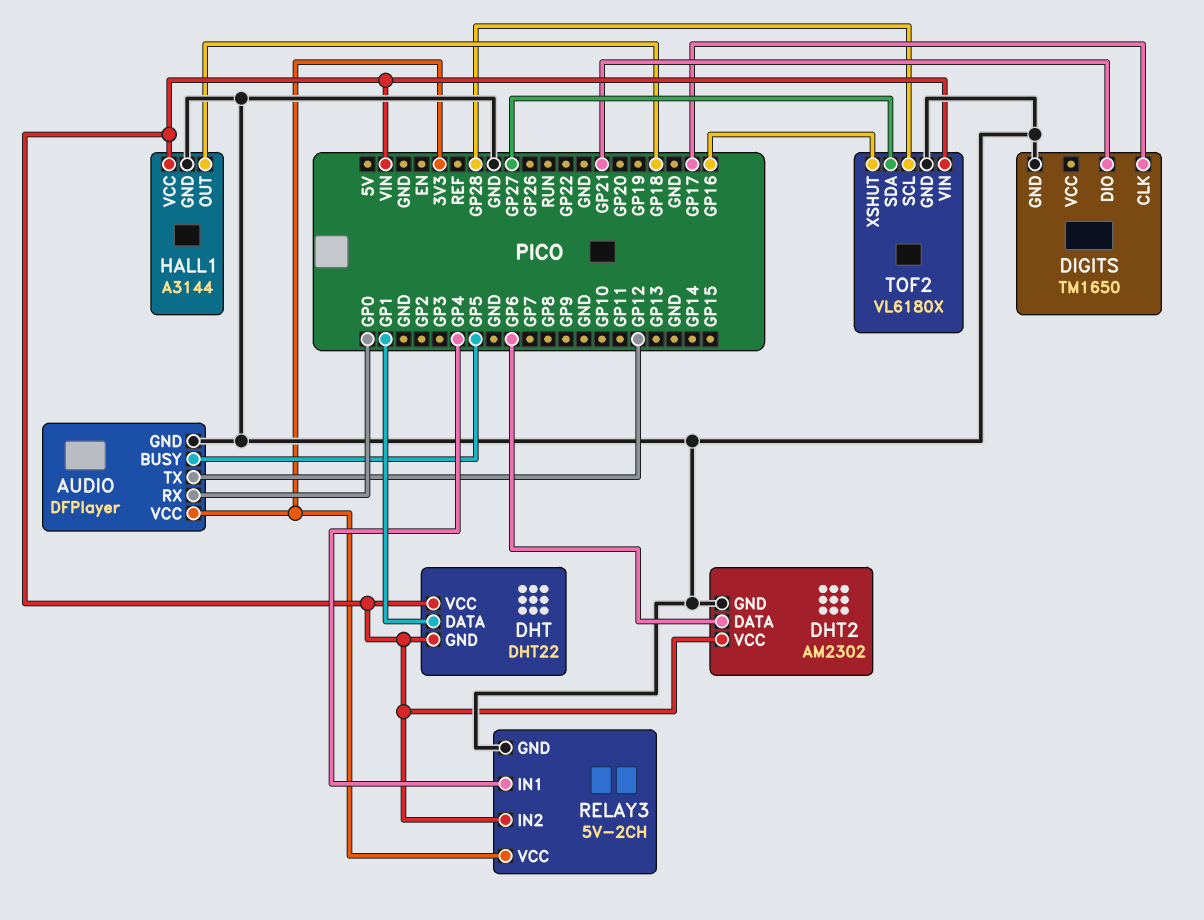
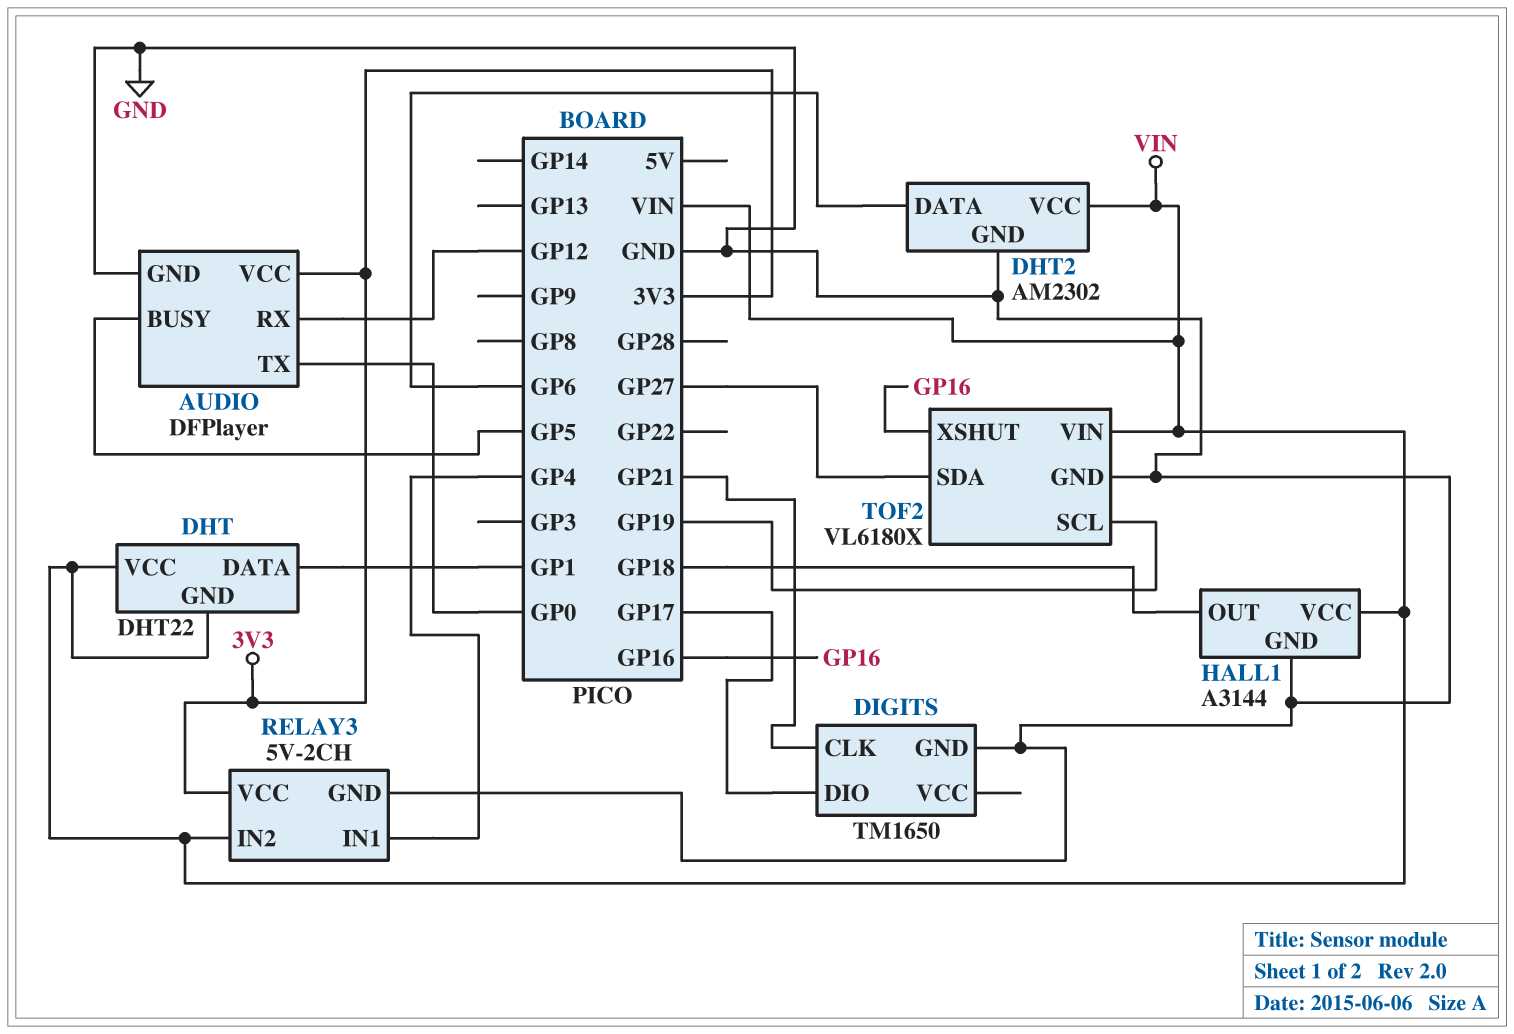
AUDIO pin RX: GP0 -> GP12
AUDIO pin TX: GP12 -> GP0
DIGITS pin CLK: GP17 -> GP21
DIGITS pin DIO: GP21 -> GP17
TOF2 pin SCL: GP28 -> GP19

